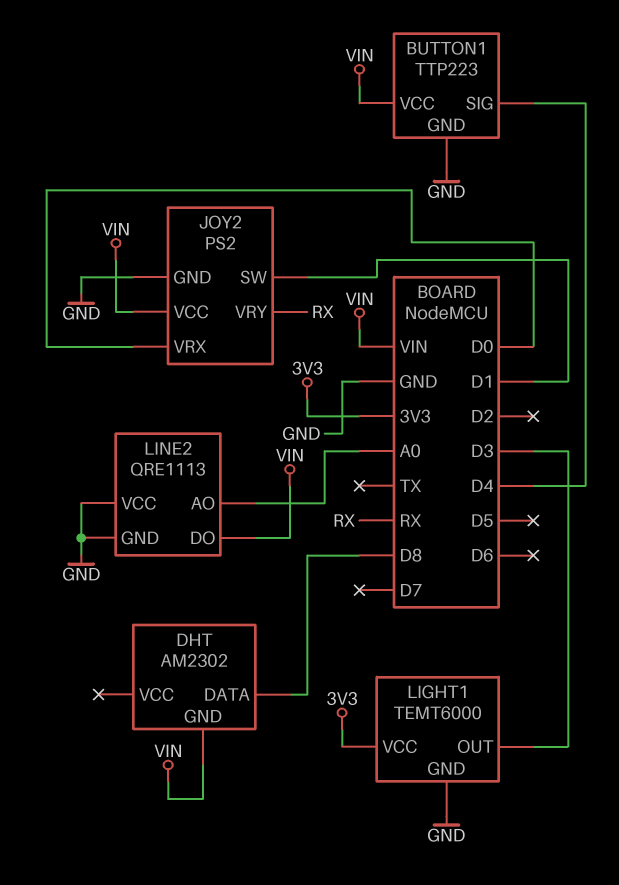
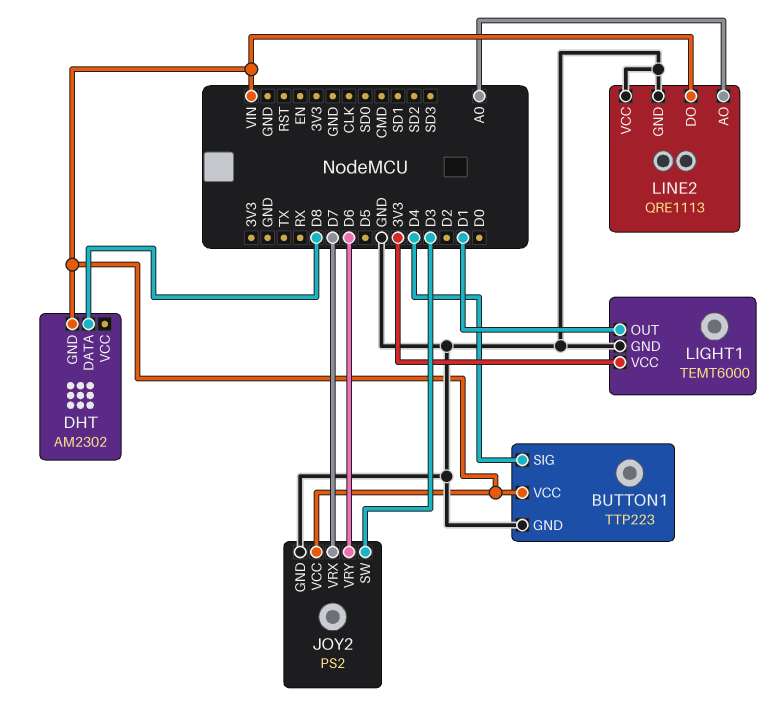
JOY2 pin SW: D1 -> D3
JOY2 pin VRX: D0 -> D7
JOY2 pin VRY: RX -> D6
LIGHT1 pin OUT: D3 -> D1

